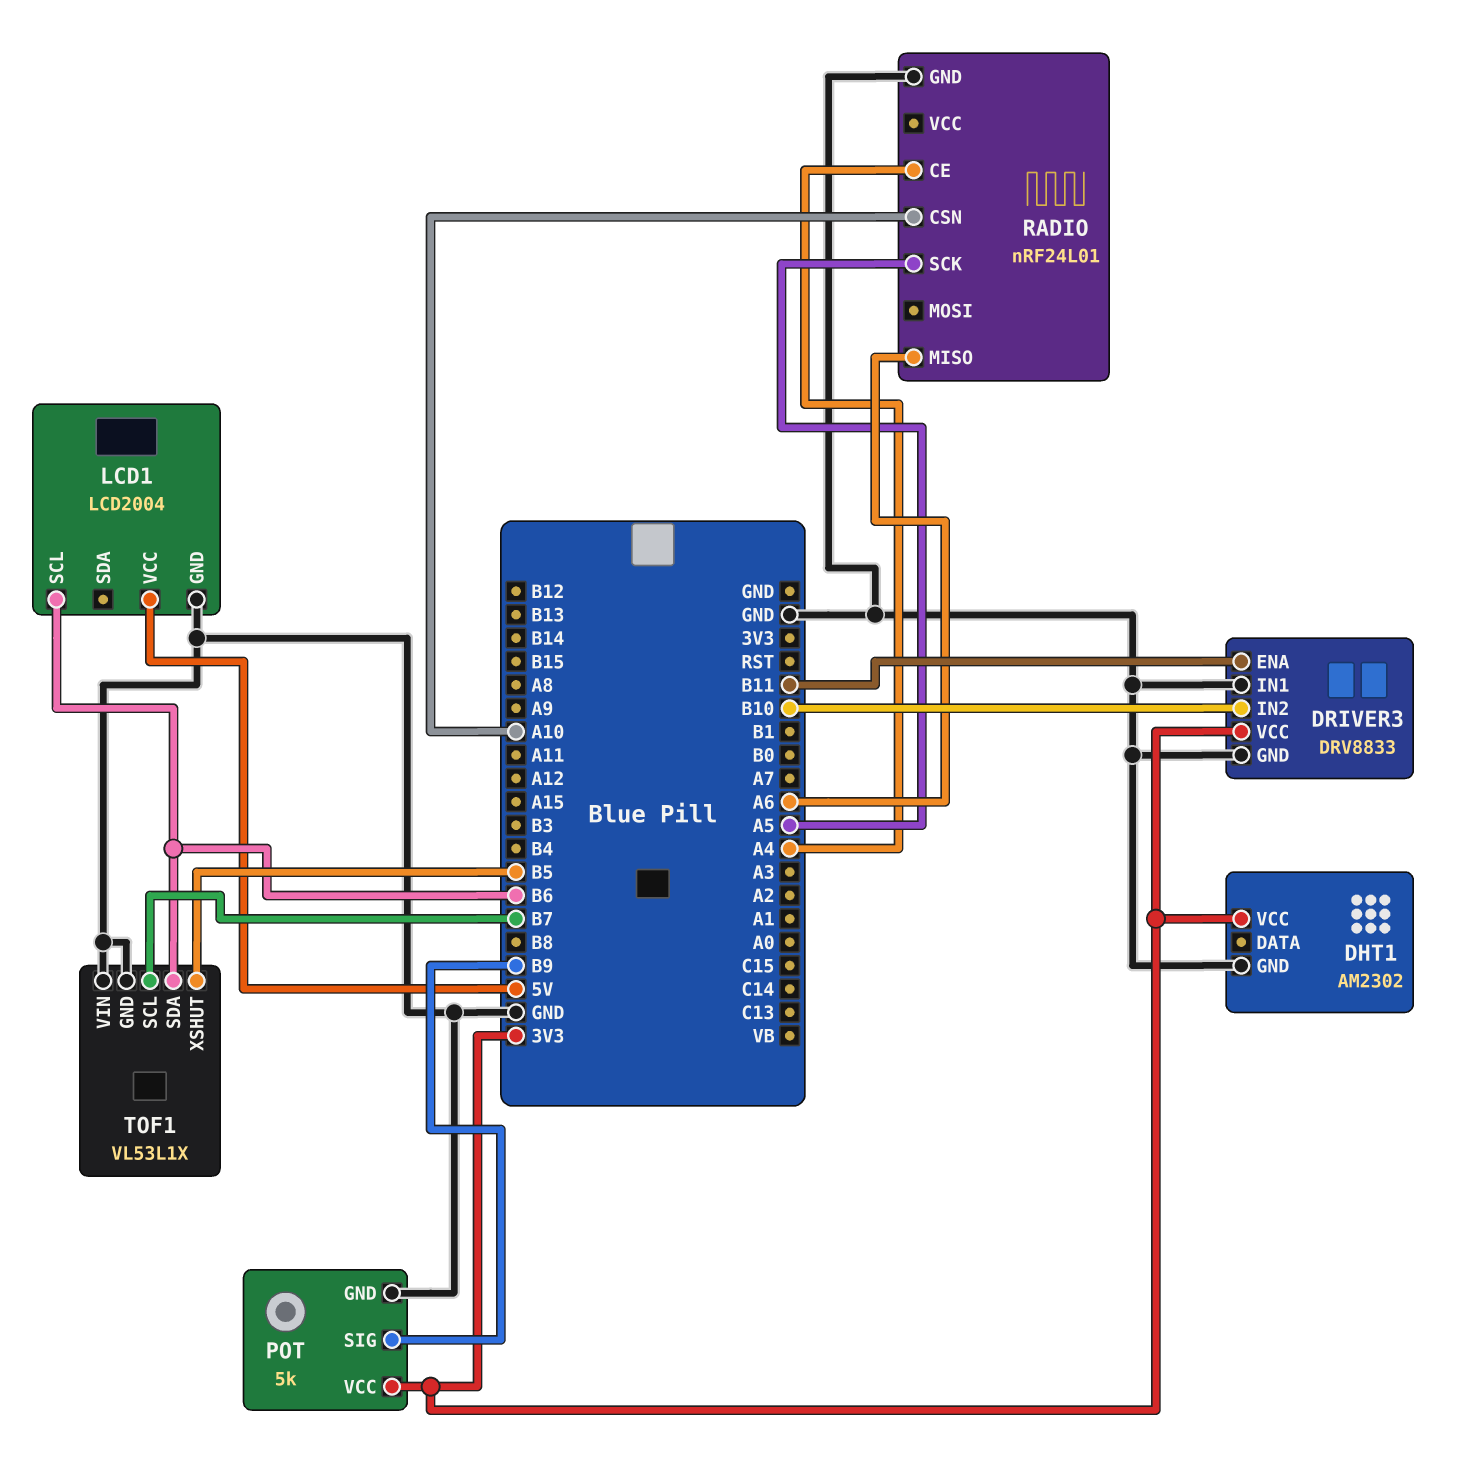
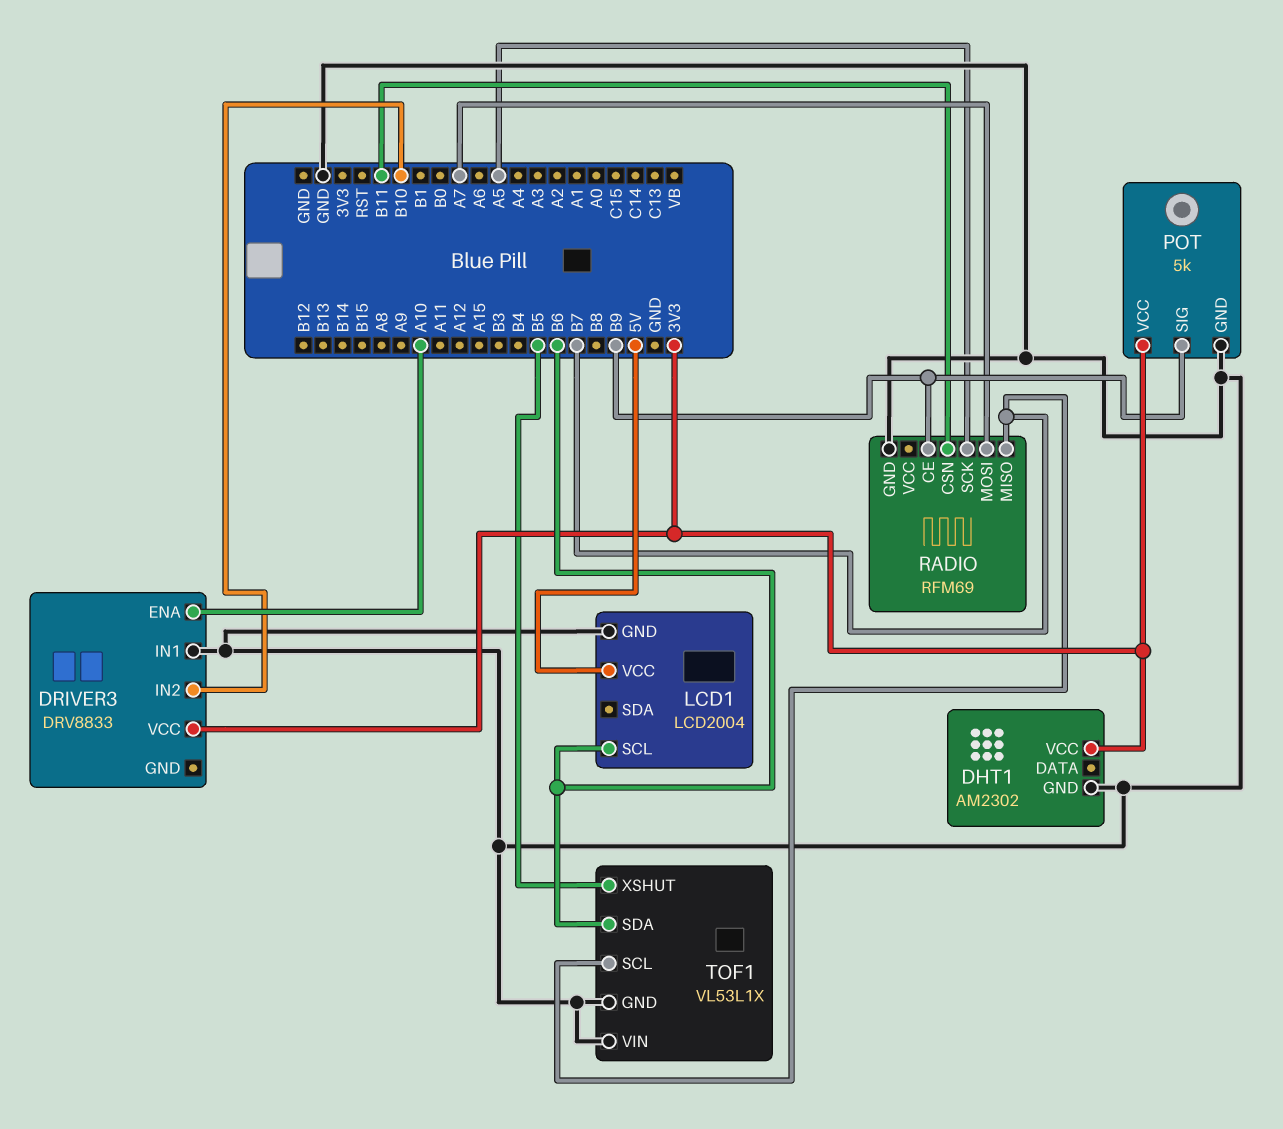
DRIVER3 pin ENA: B11 -> A10
DRIVER3 pin GND: GND -> none
RADIO: nRF24L01 -> RFM69
RADIO pin CE: A4 -> B9
RADIO pin CSN: A10 -> B11
RADIO pin MISO: A6 -> B7
RADIO pin MOSI: none -> A7

